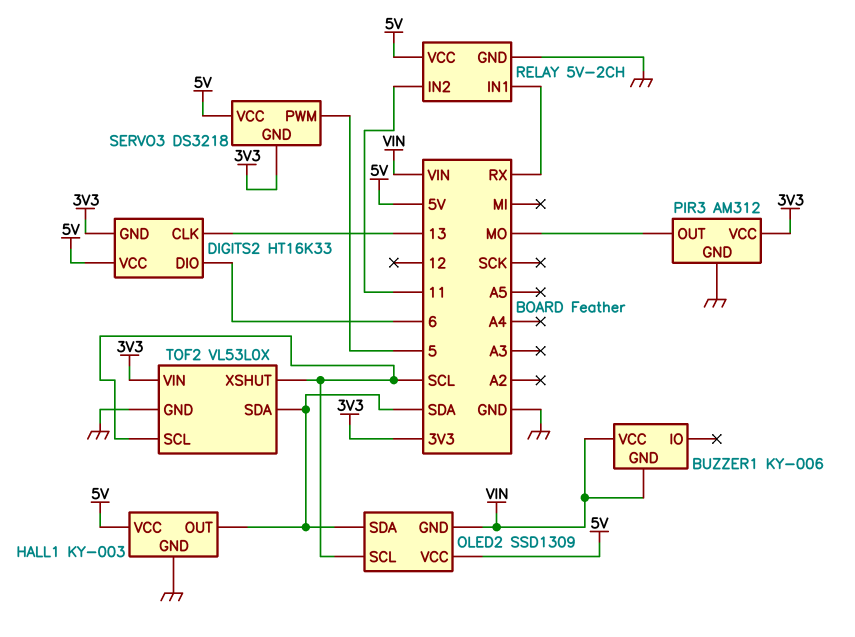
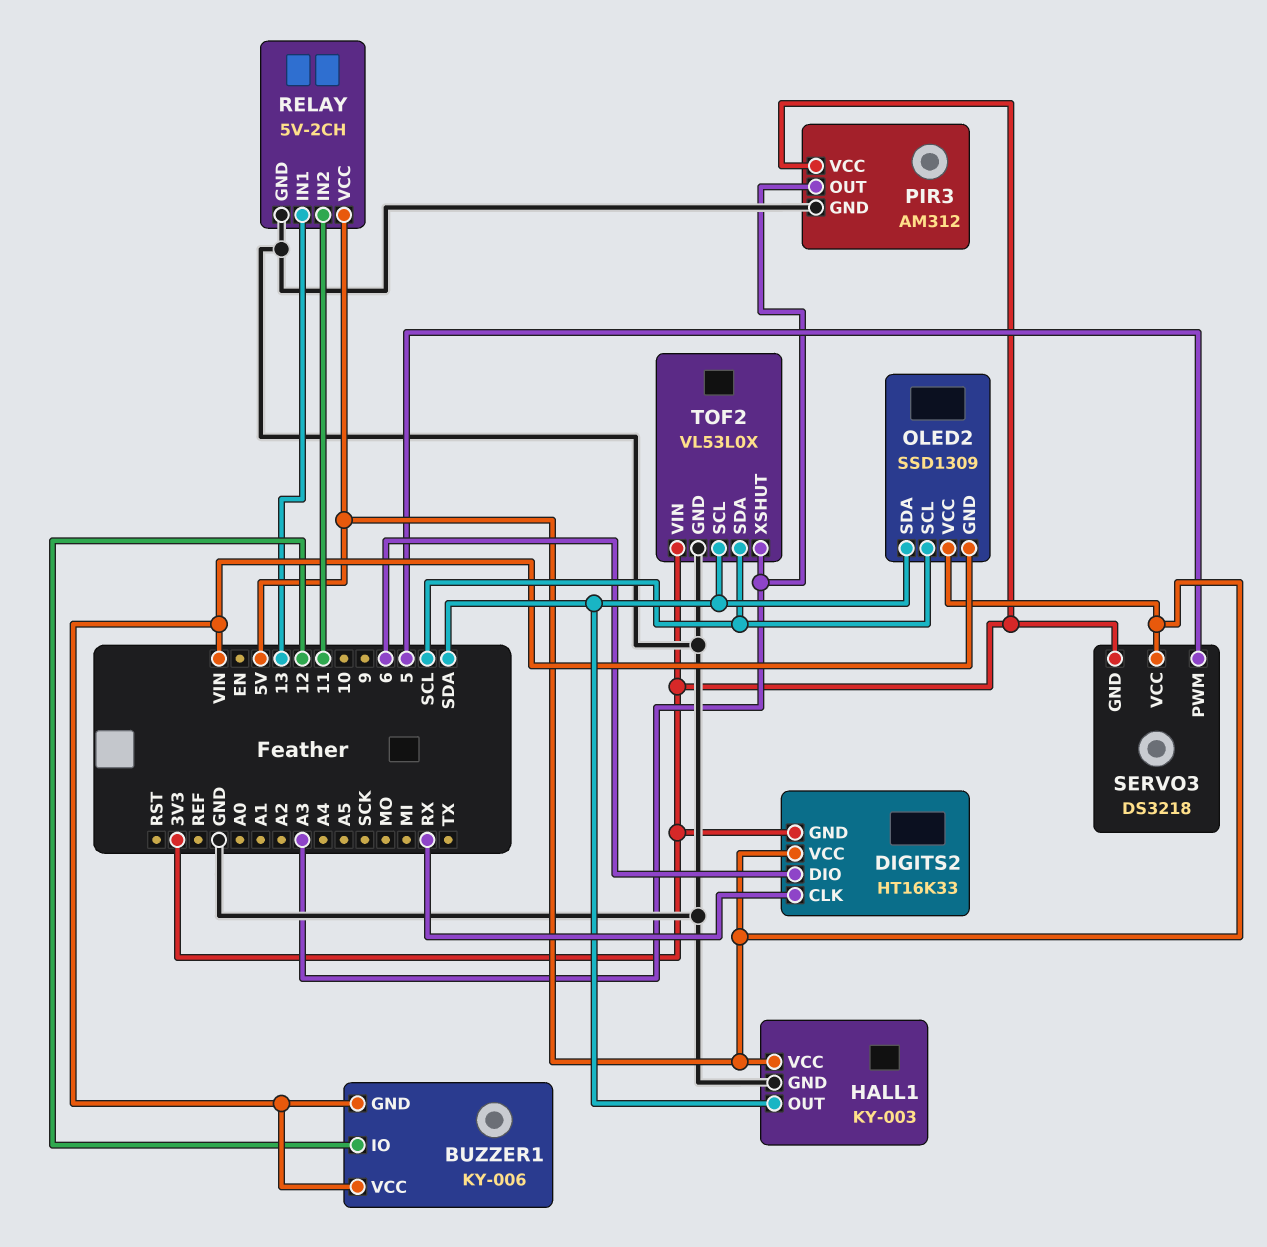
BUZZER1 pin IO: none -> 12
DIGITS2 pin CLK: 13 -> RX
PIR3 pin OUT: MO -> A3
RELAY pin IN1: RX -> 13
TOF2 pin SCL: SCL -> SDA
TOF2 pin SDA: SDA -> SCL
TOF2 pin XSHUT: SCL -> A3

